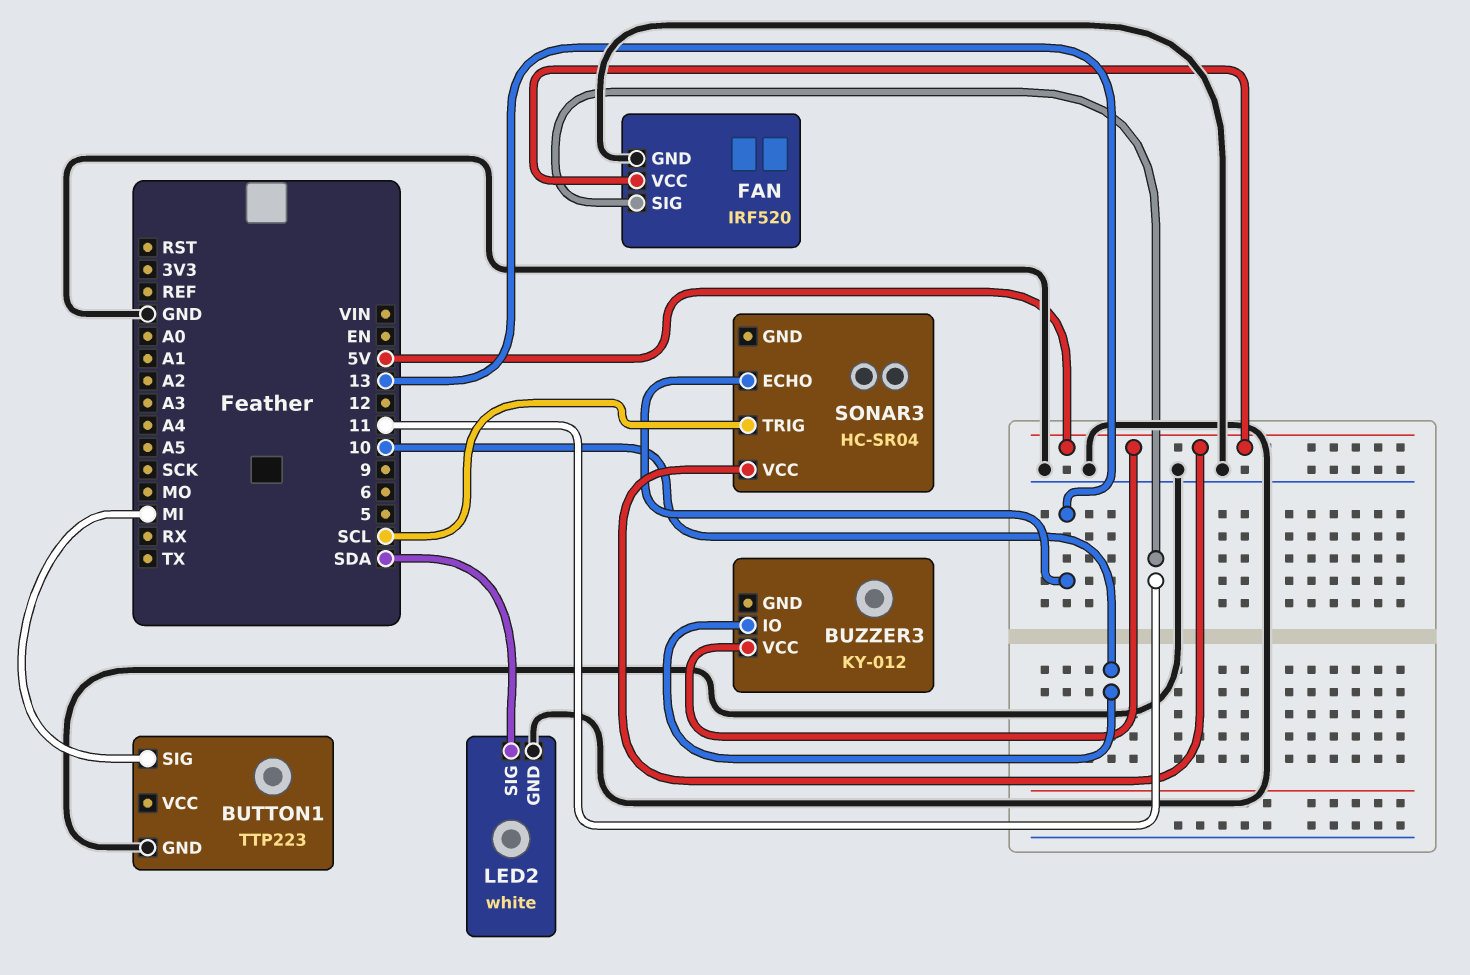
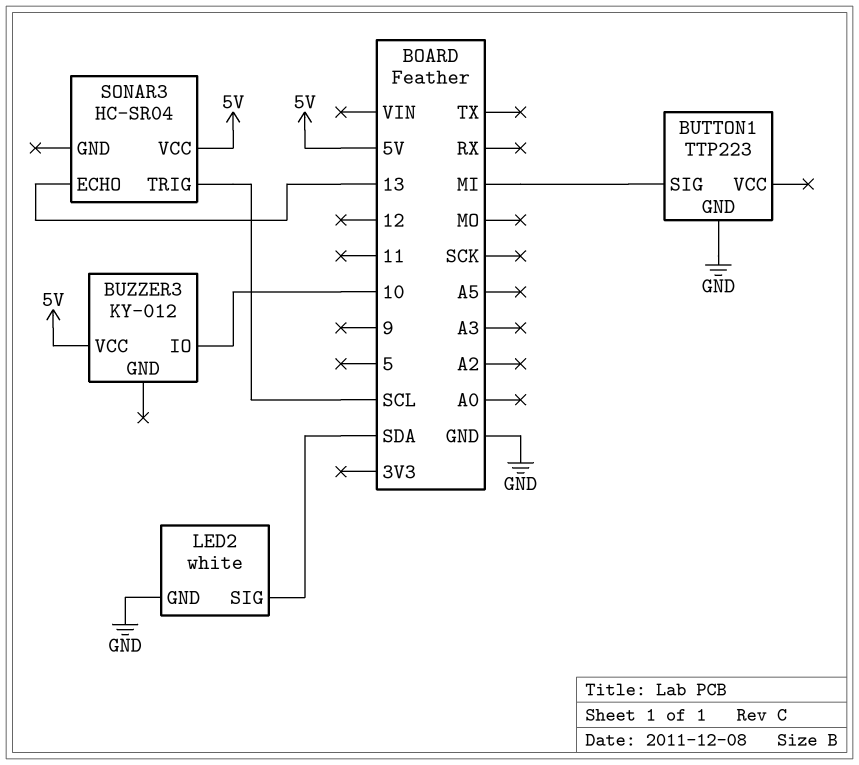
FAN: IRF520 -> none
FAN pin GND: GND -> none
FAN pin SIG: 11 -> none
FAN pin VCC: 5V -> none

